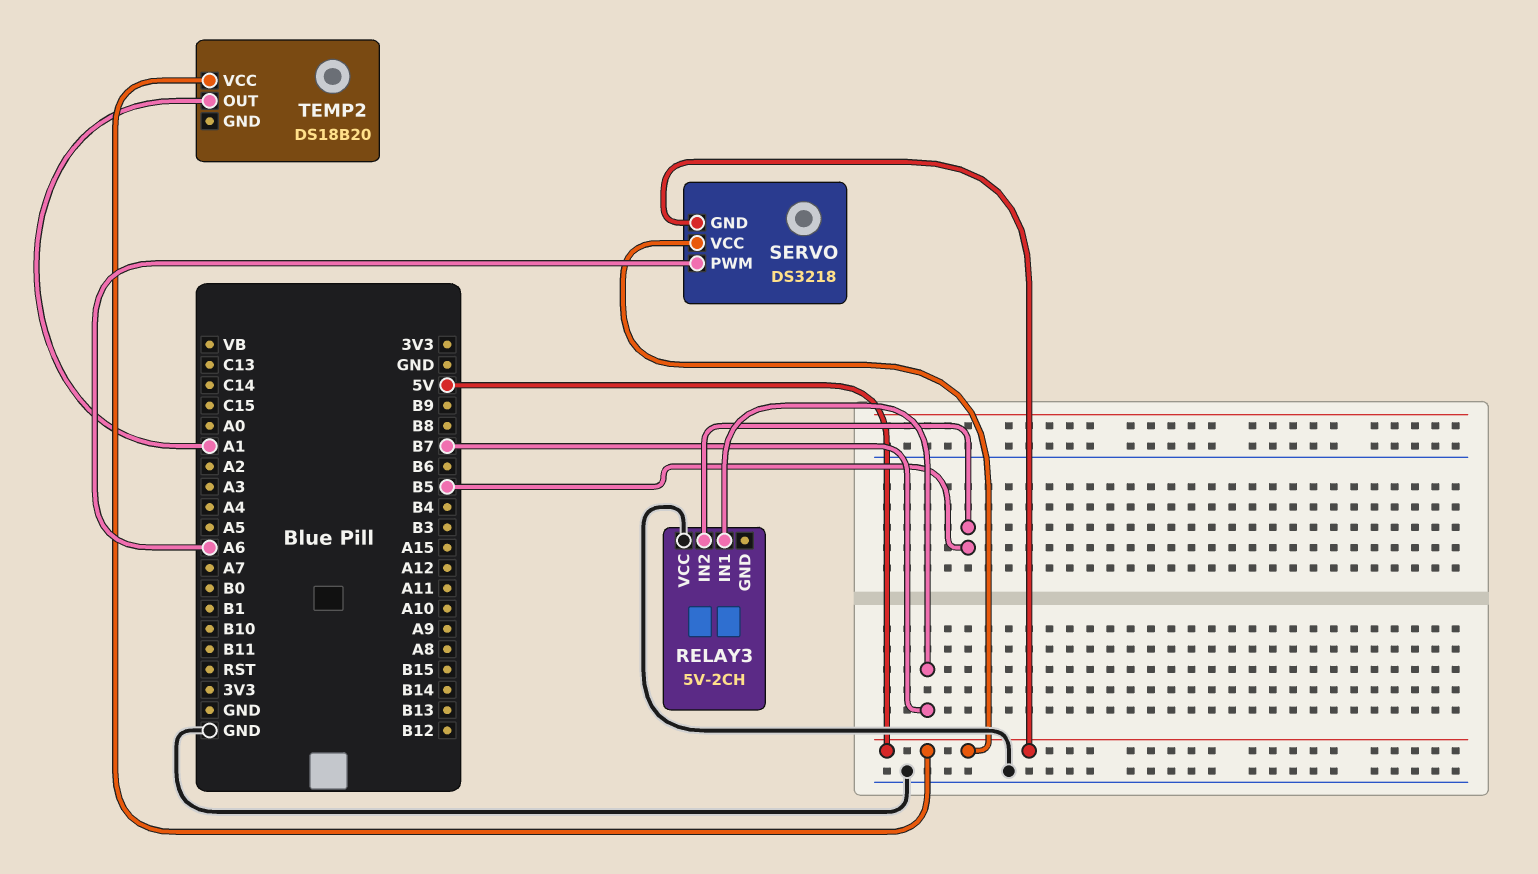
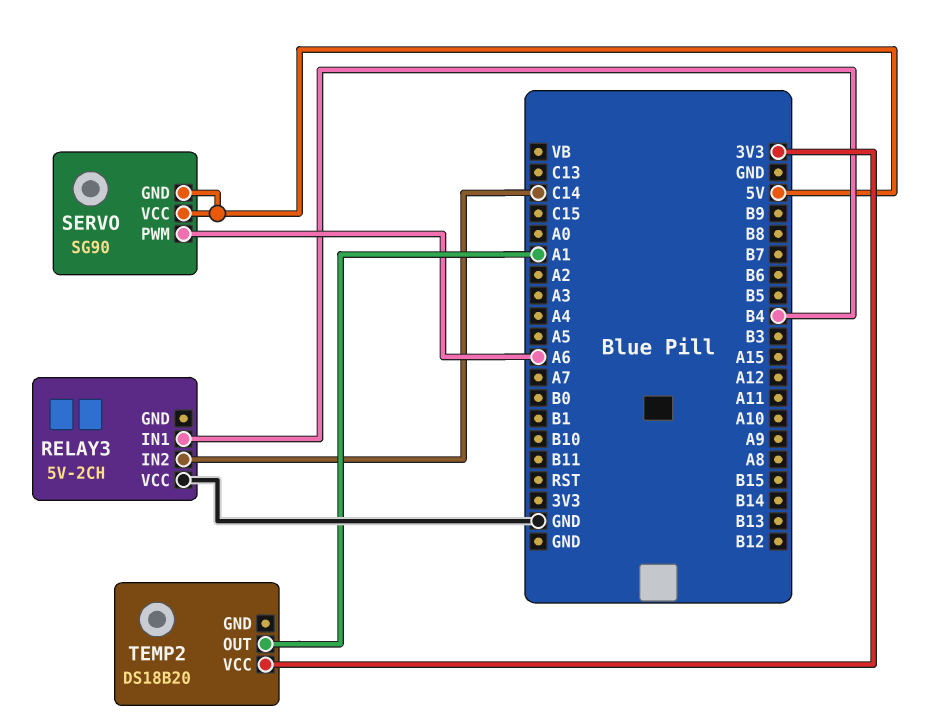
RELAY3 pin IN1: B7 -> B4
RELAY3 pin IN2: B5 -> C14
SERVO: DS3218 -> SG90
TEMP2 pin VCC: 5V -> 3V3

